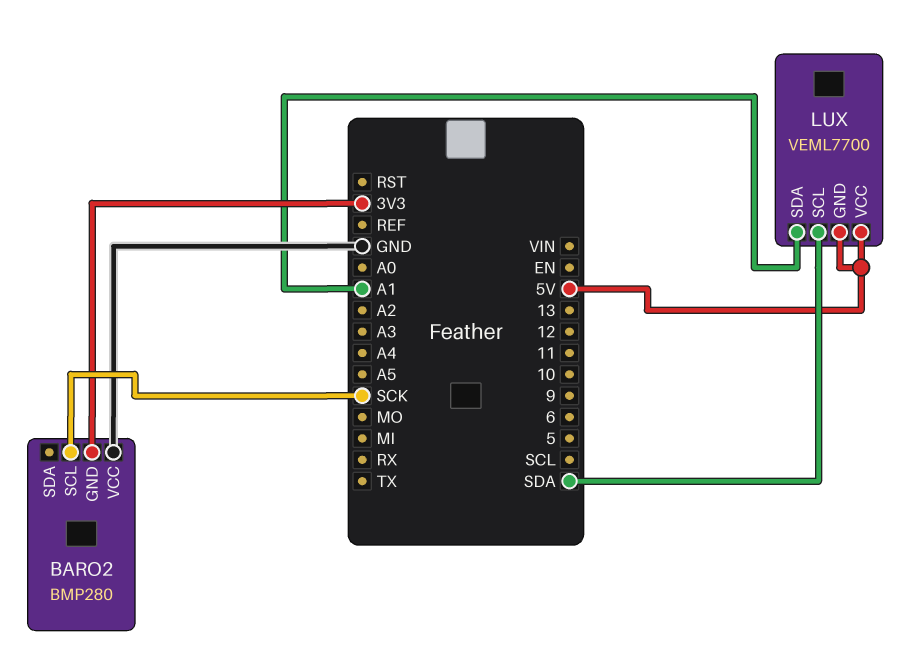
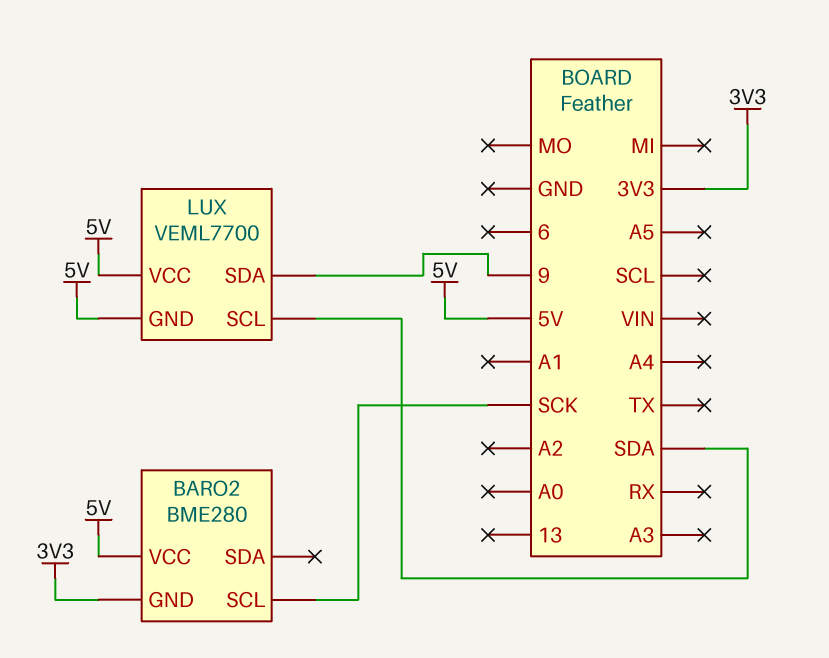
BARO2: BMP280 -> BME280
BARO2 pin VCC: GND -> 5V
LUX pin SDA: A1 -> 9

